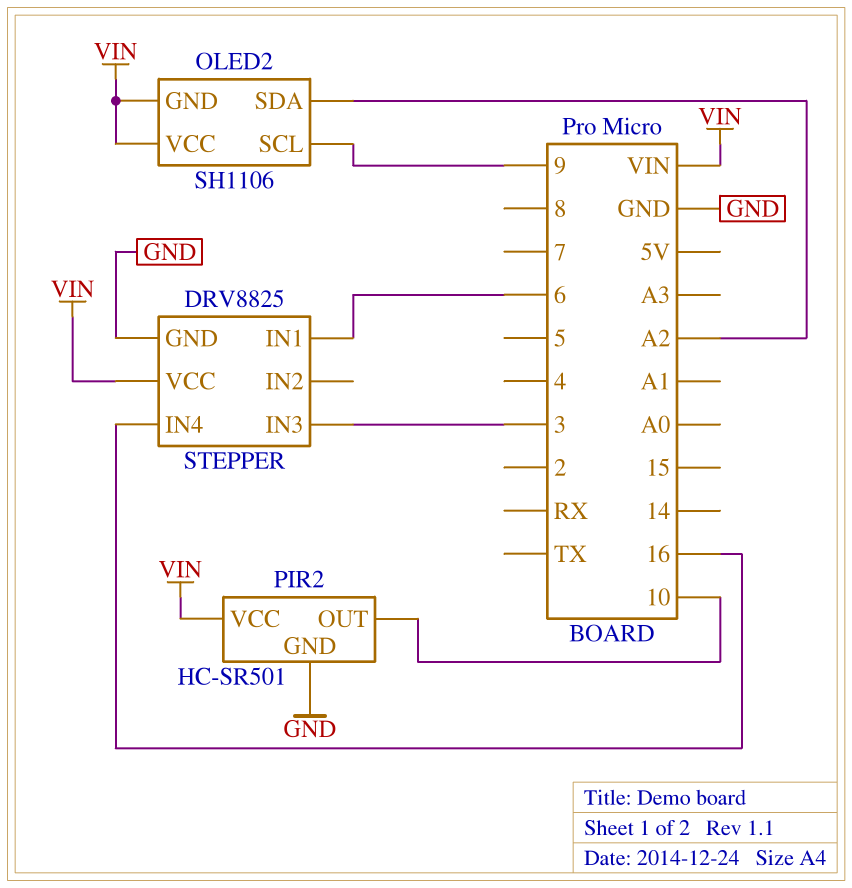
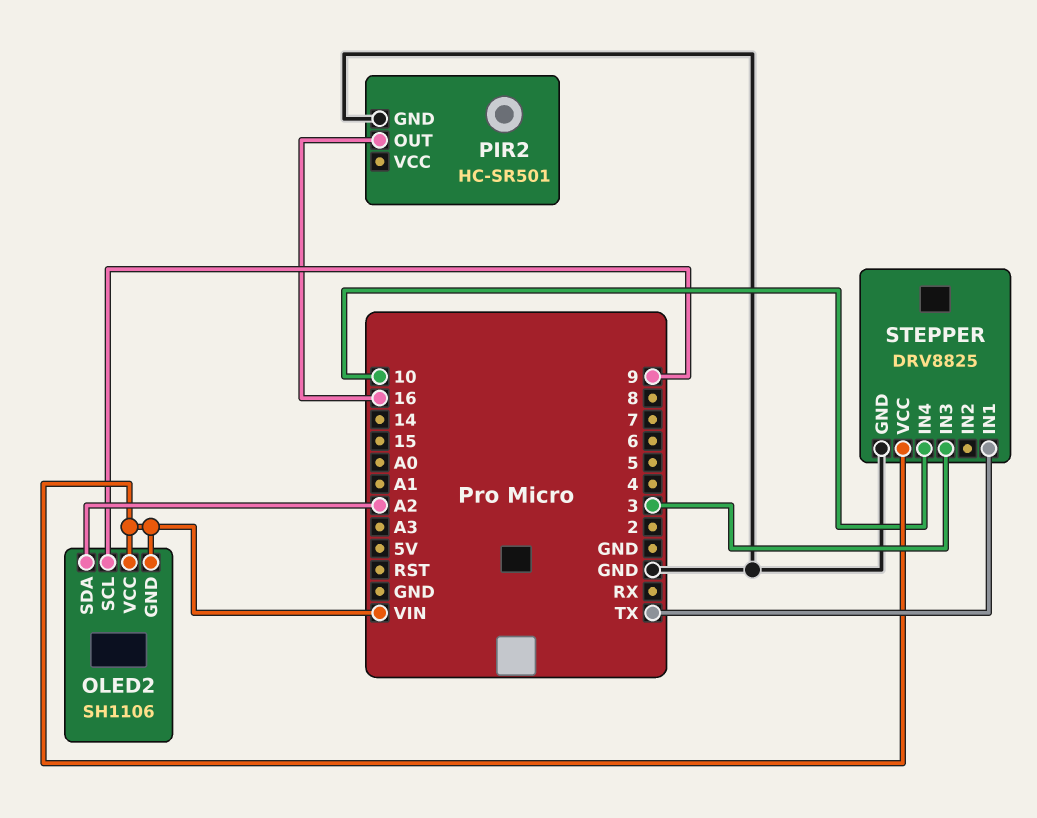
PIR2 pin OUT: 10 -> 16
PIR2 pin VCC: VIN -> none
STEPPER pin IN1: 6 -> TX
STEPPER pin IN4: 16 -> 10

